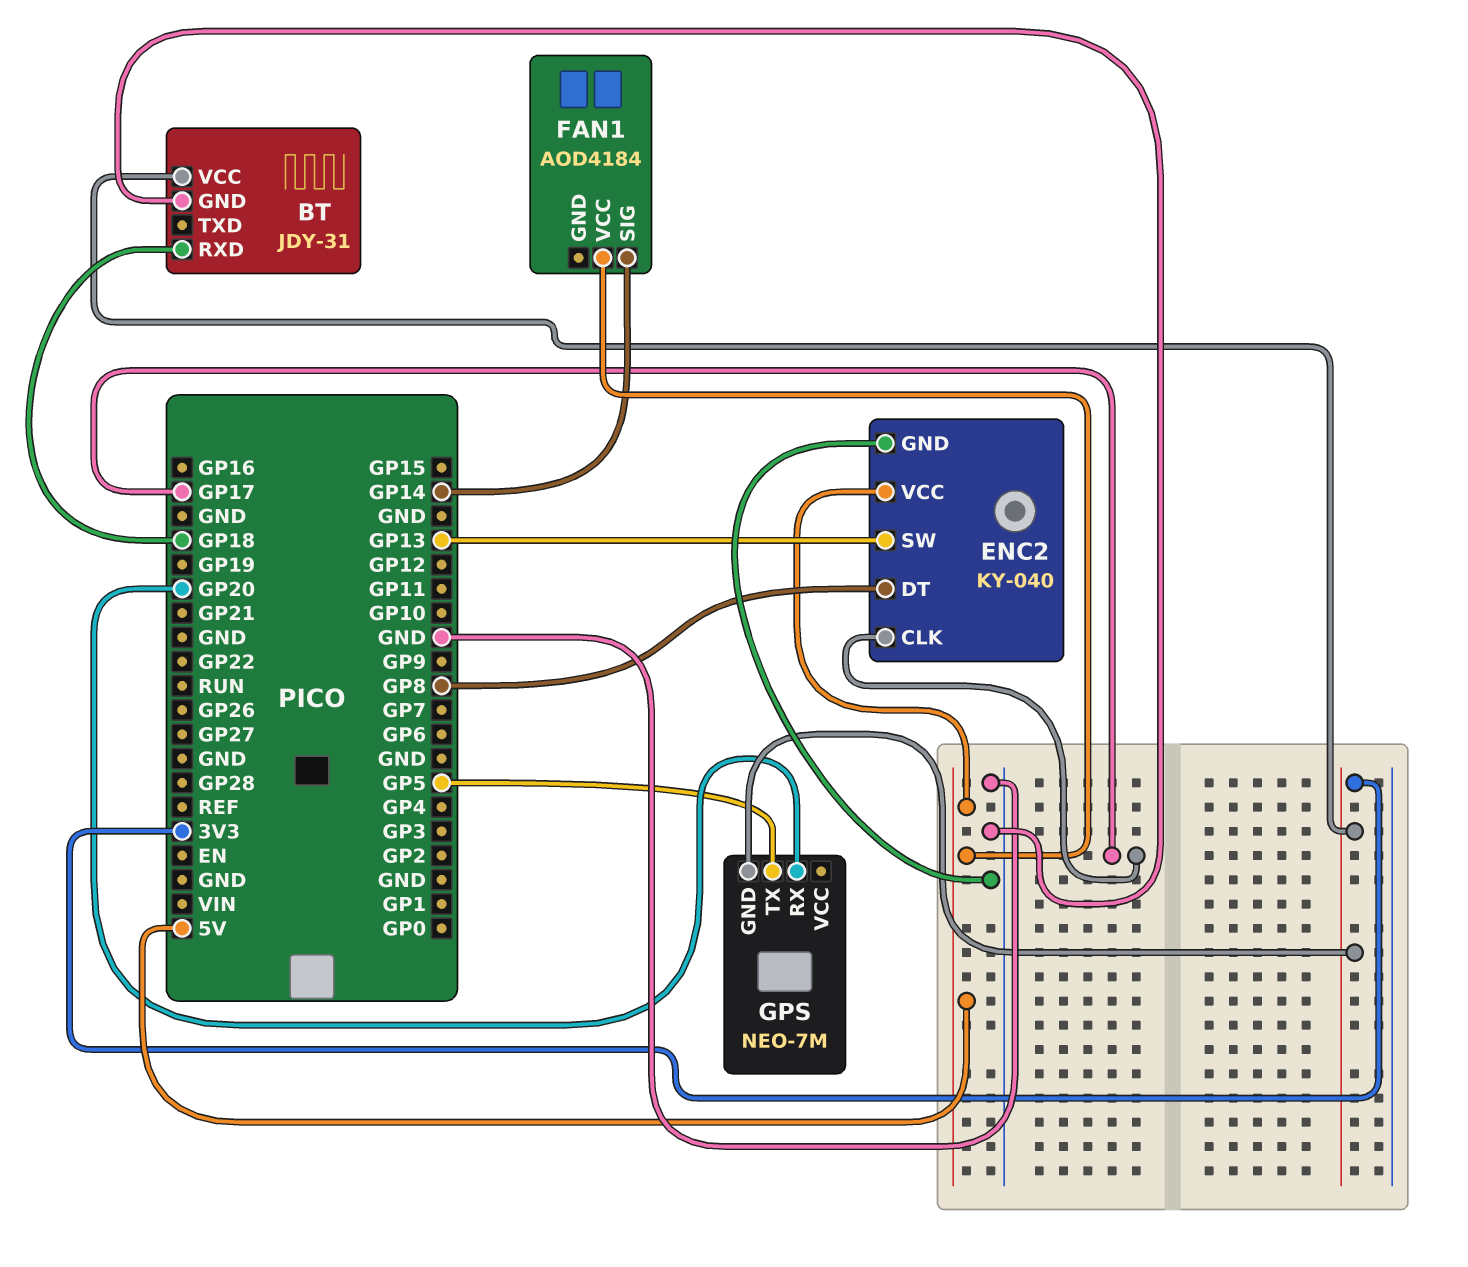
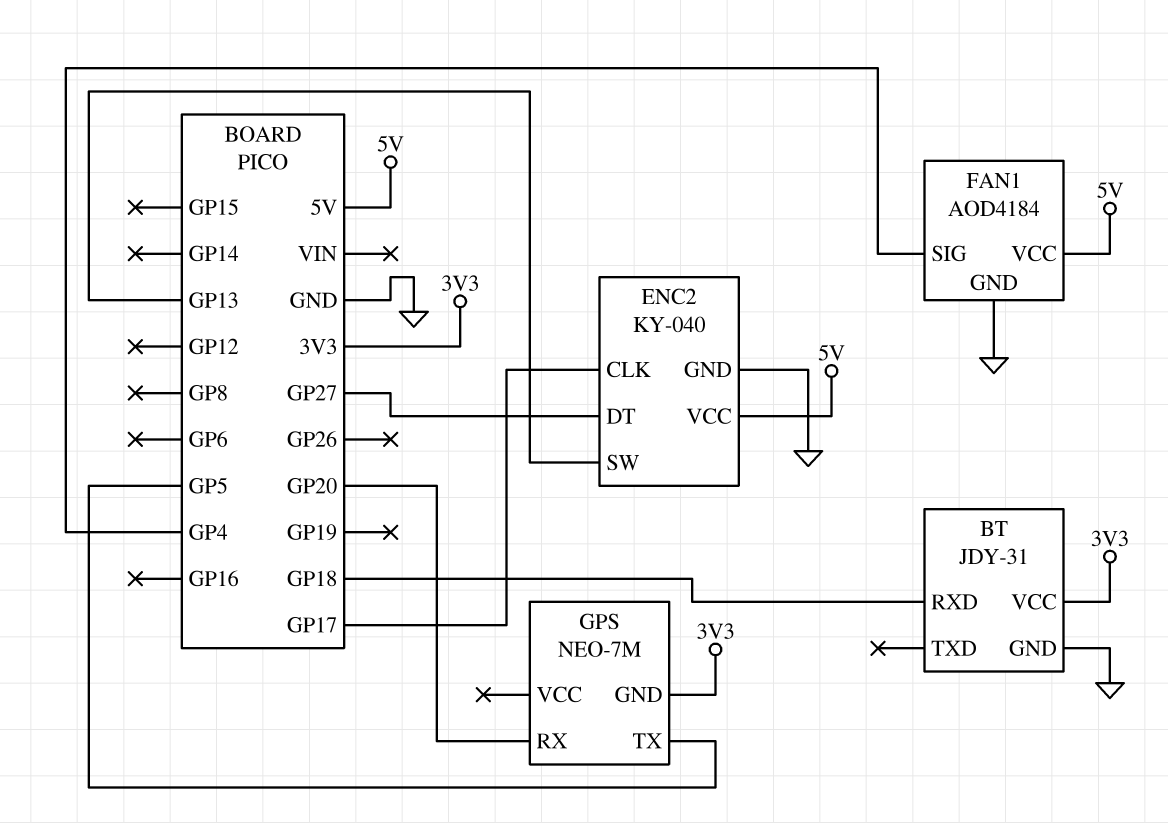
ENC2 pin DT: GP8 -> GP27
FAN1 pin GND: none -> GND
FAN1 pin SIG: GP14 -> GP4

